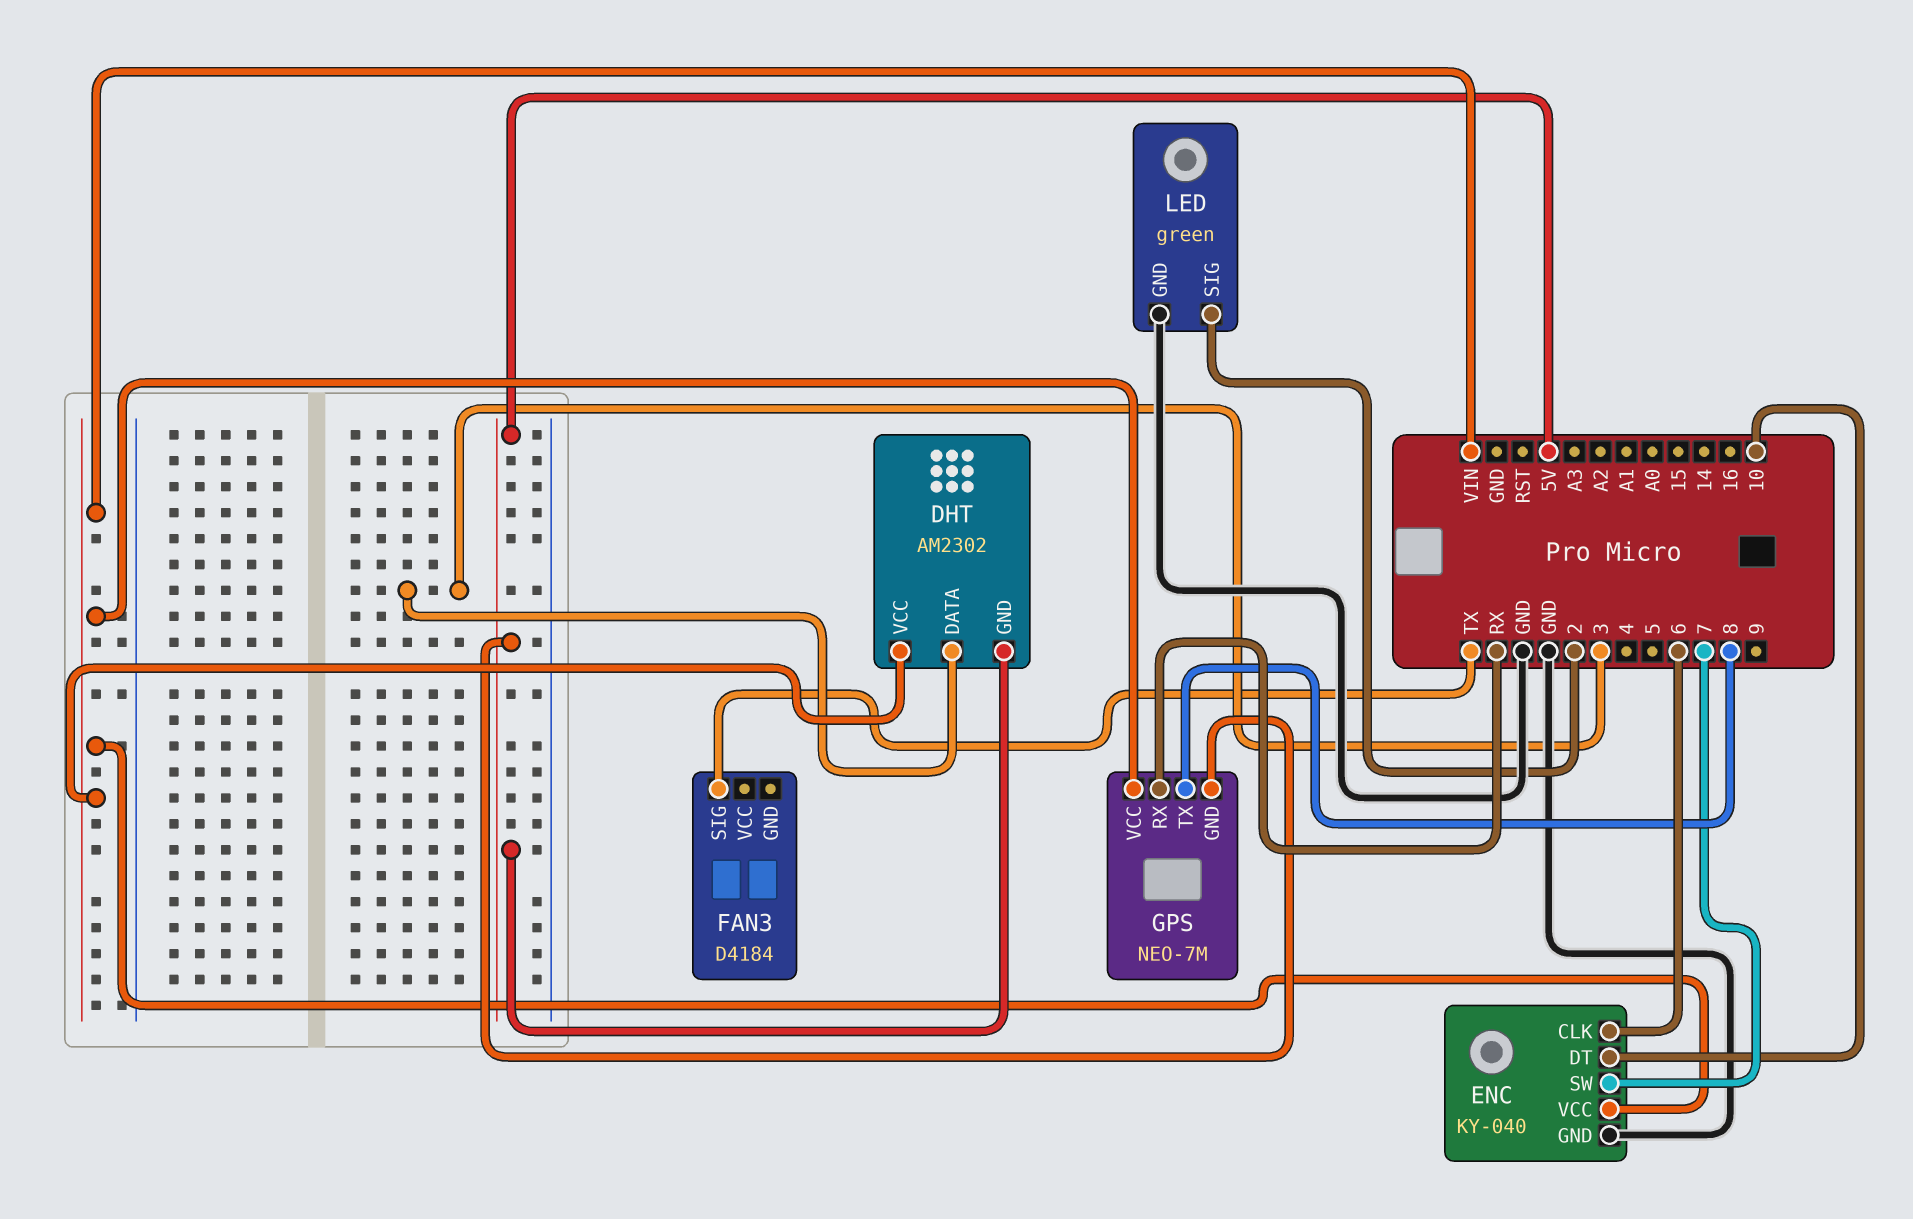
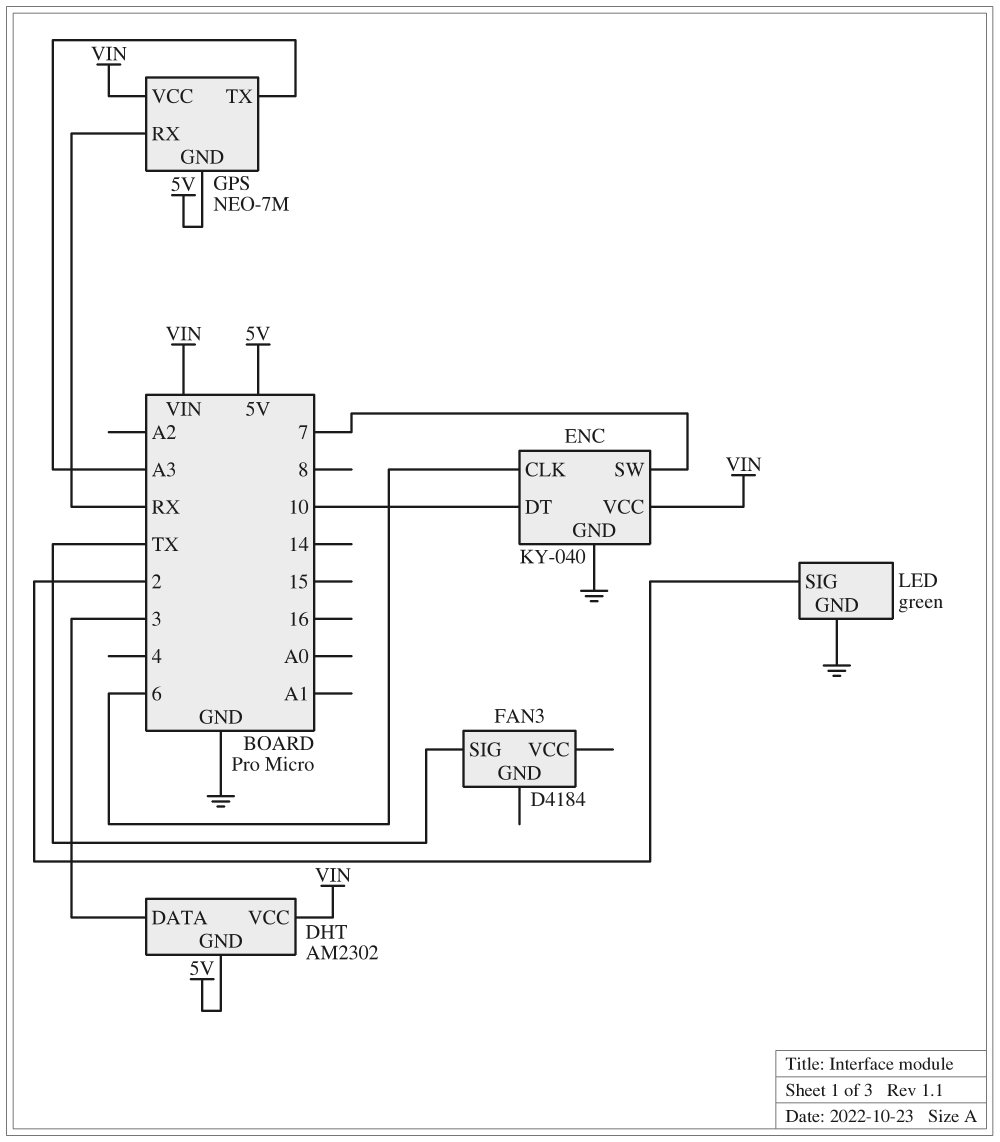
GPS pin TX: 8 -> A3

